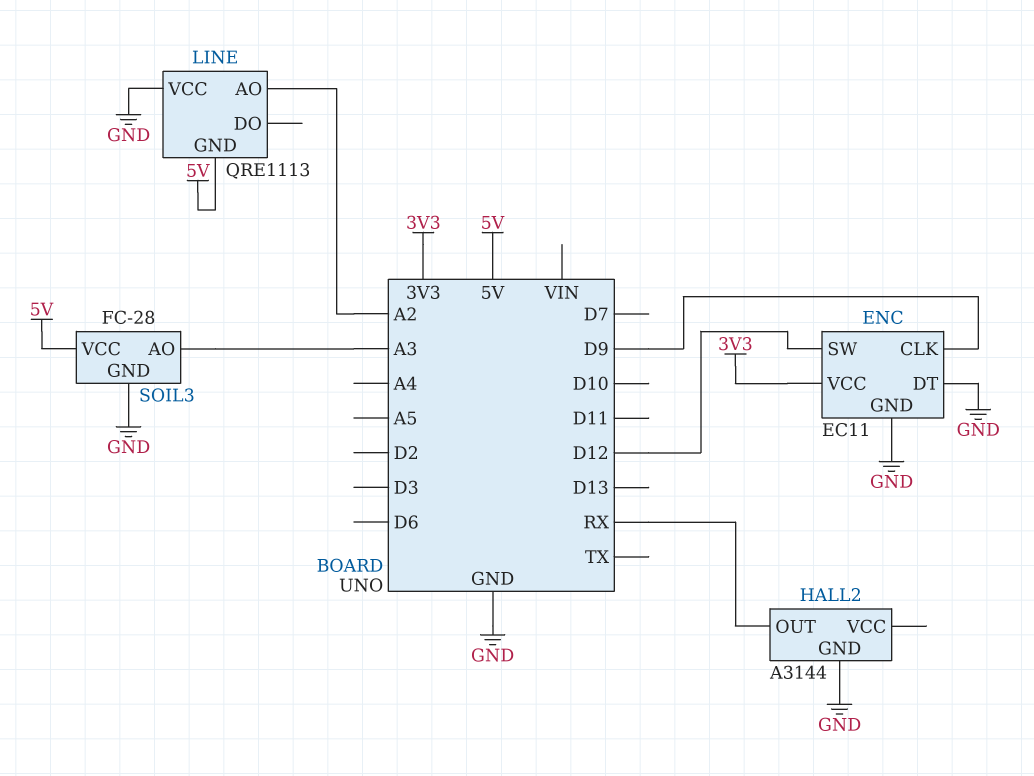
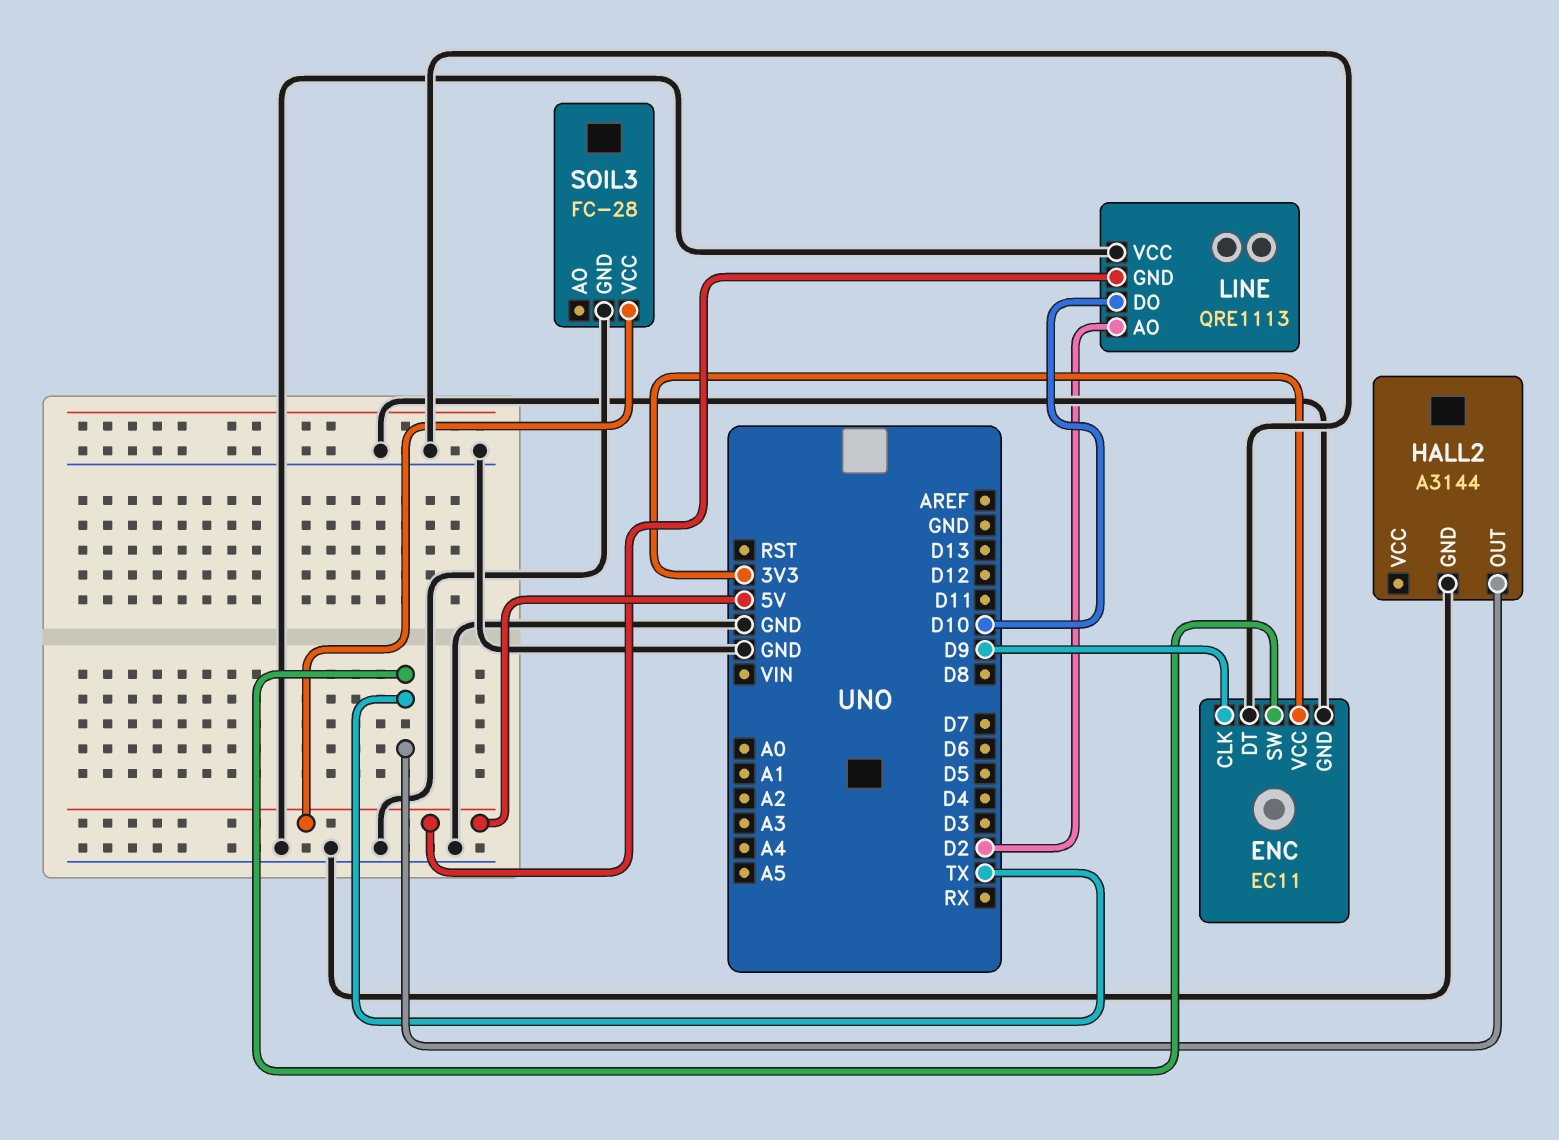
ENC pin SW: D12 -> TX
HALL2 pin OUT: RX -> TX
LINE pin AO: A2 -> D2
LINE pin DO: none -> D10
SOIL3 pin AO: A3 -> none

